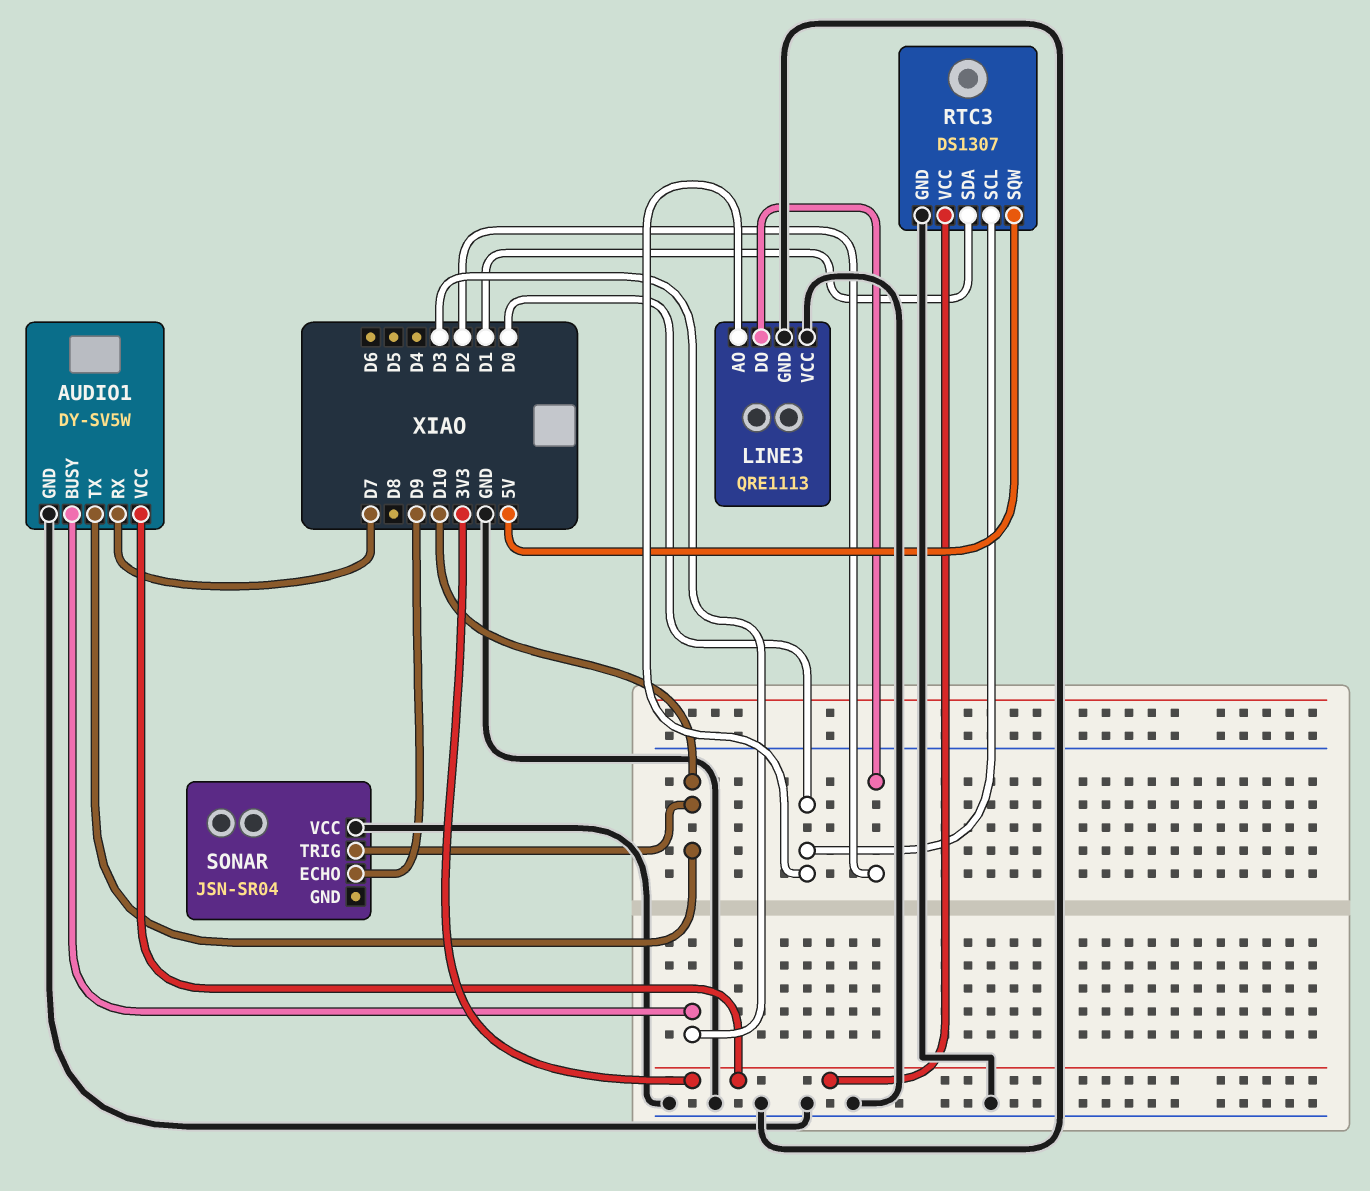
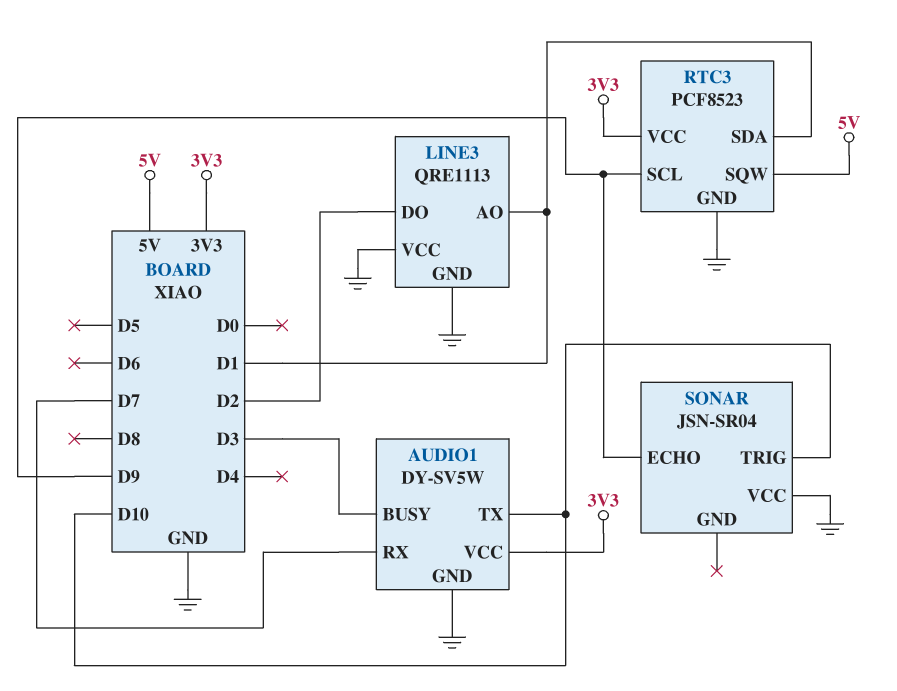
LINE3 pin AO: D0 -> D1
RTC3: DS1307 -> PCF8523
RTC3 pin SCL: D0 -> D9

